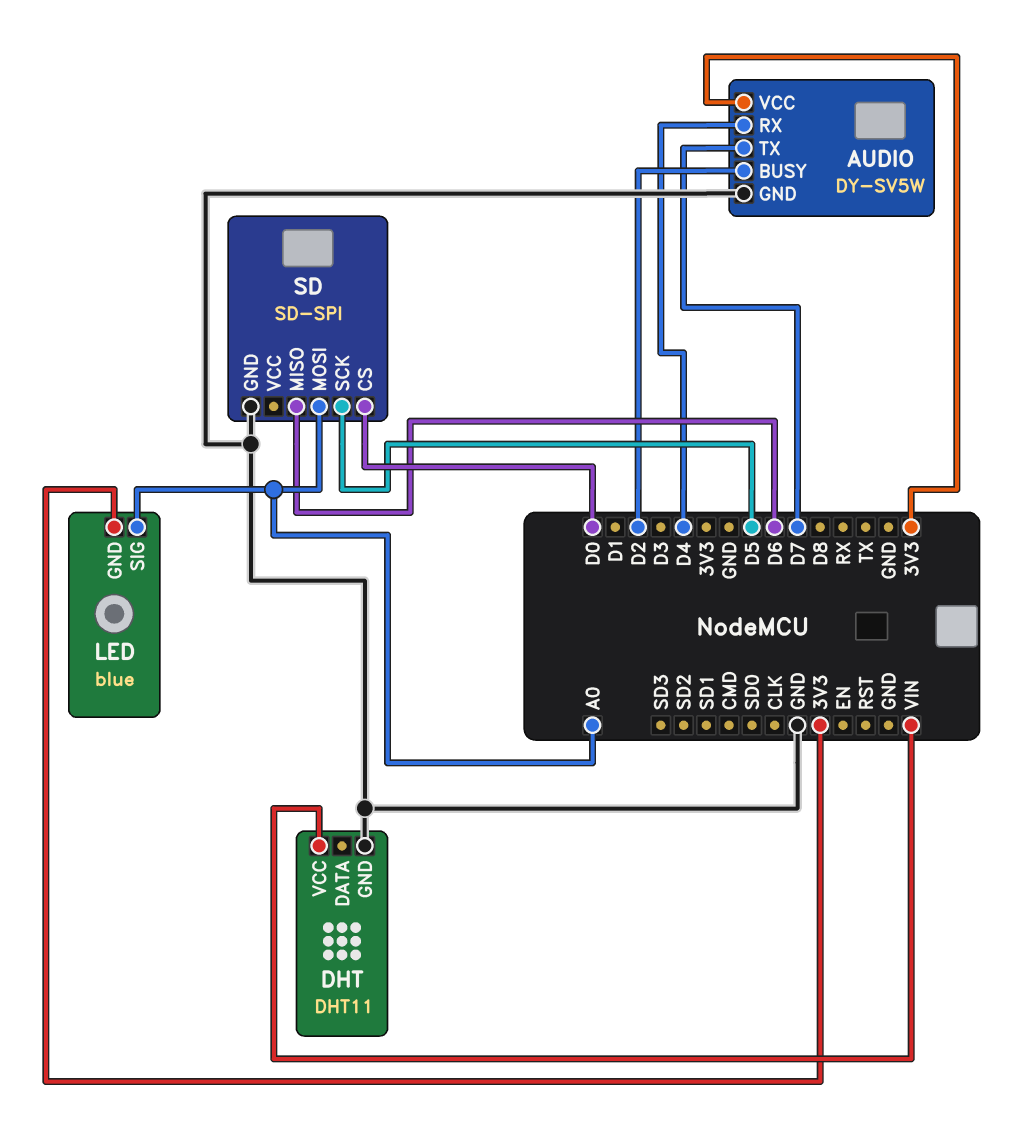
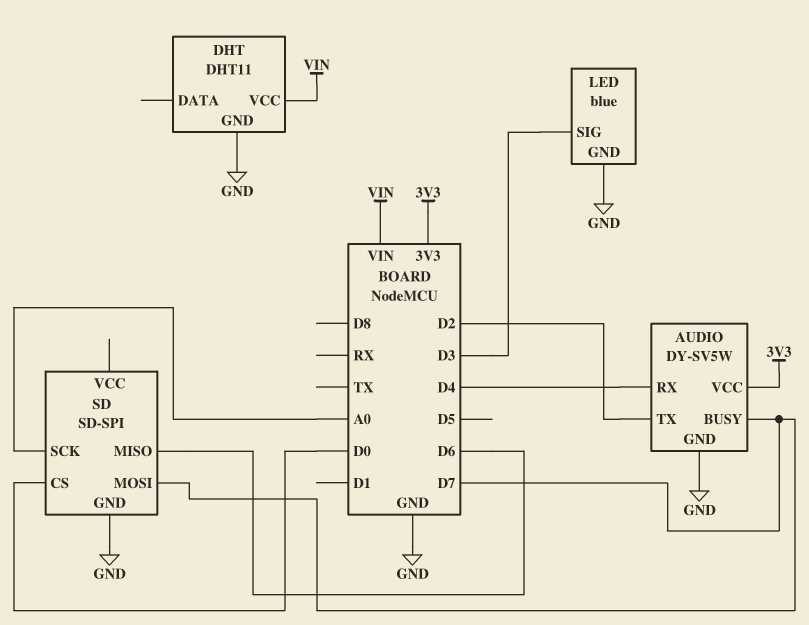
AUDIO pin BUSY: D2 -> D7
AUDIO pin TX: D7 -> D2
LED pin GND: 3V3 -> GND
LED pin SIG: A0 -> D3
SD pin MOSI: A0 -> D7
SD pin SCK: D5 -> A0

